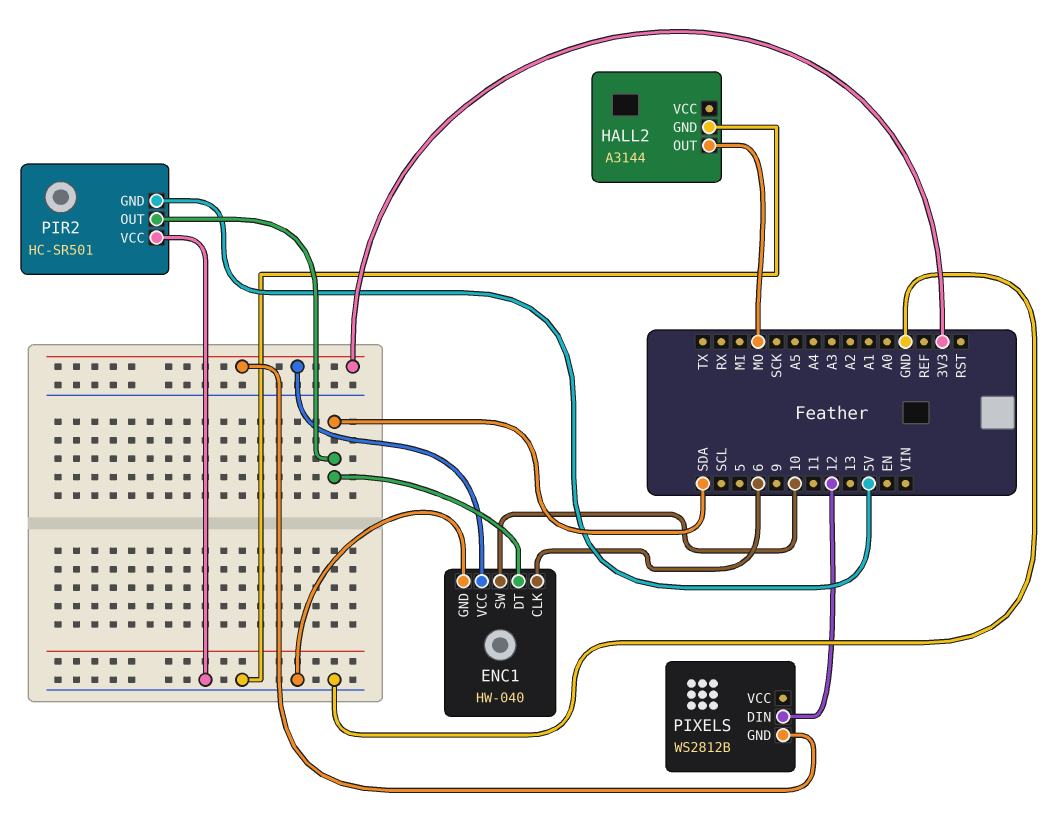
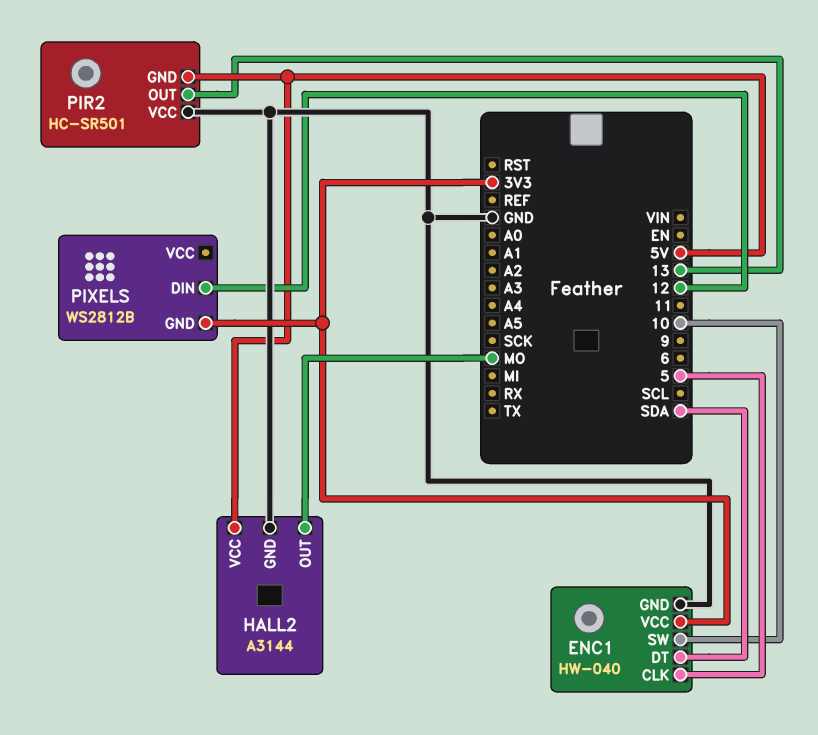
ENC1 pin CLK: 6 -> 5
HALL2 pin VCC: none -> 5V
PIR2 pin OUT: SDA -> 13

